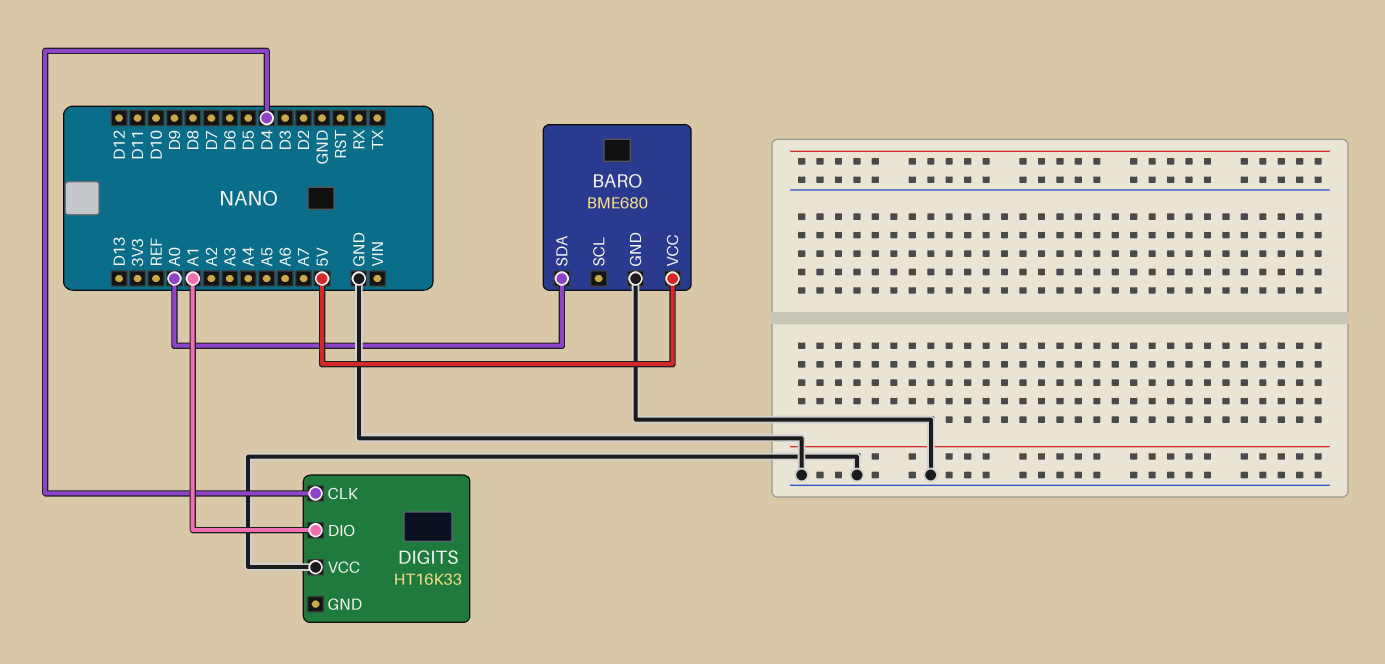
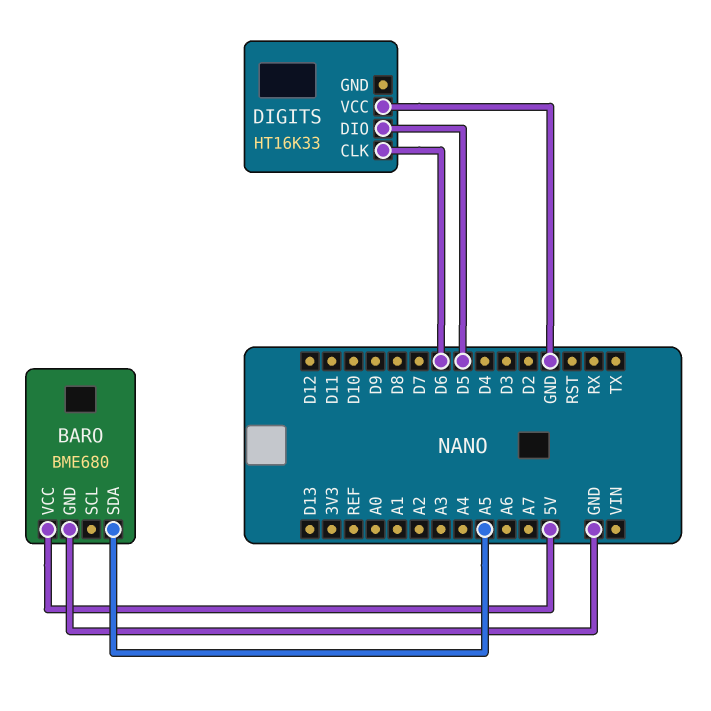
BARO pin SDA: A0 -> A5
DIGITS pin CLK: D4 -> D6
DIGITS pin DIO: A1 -> D5

